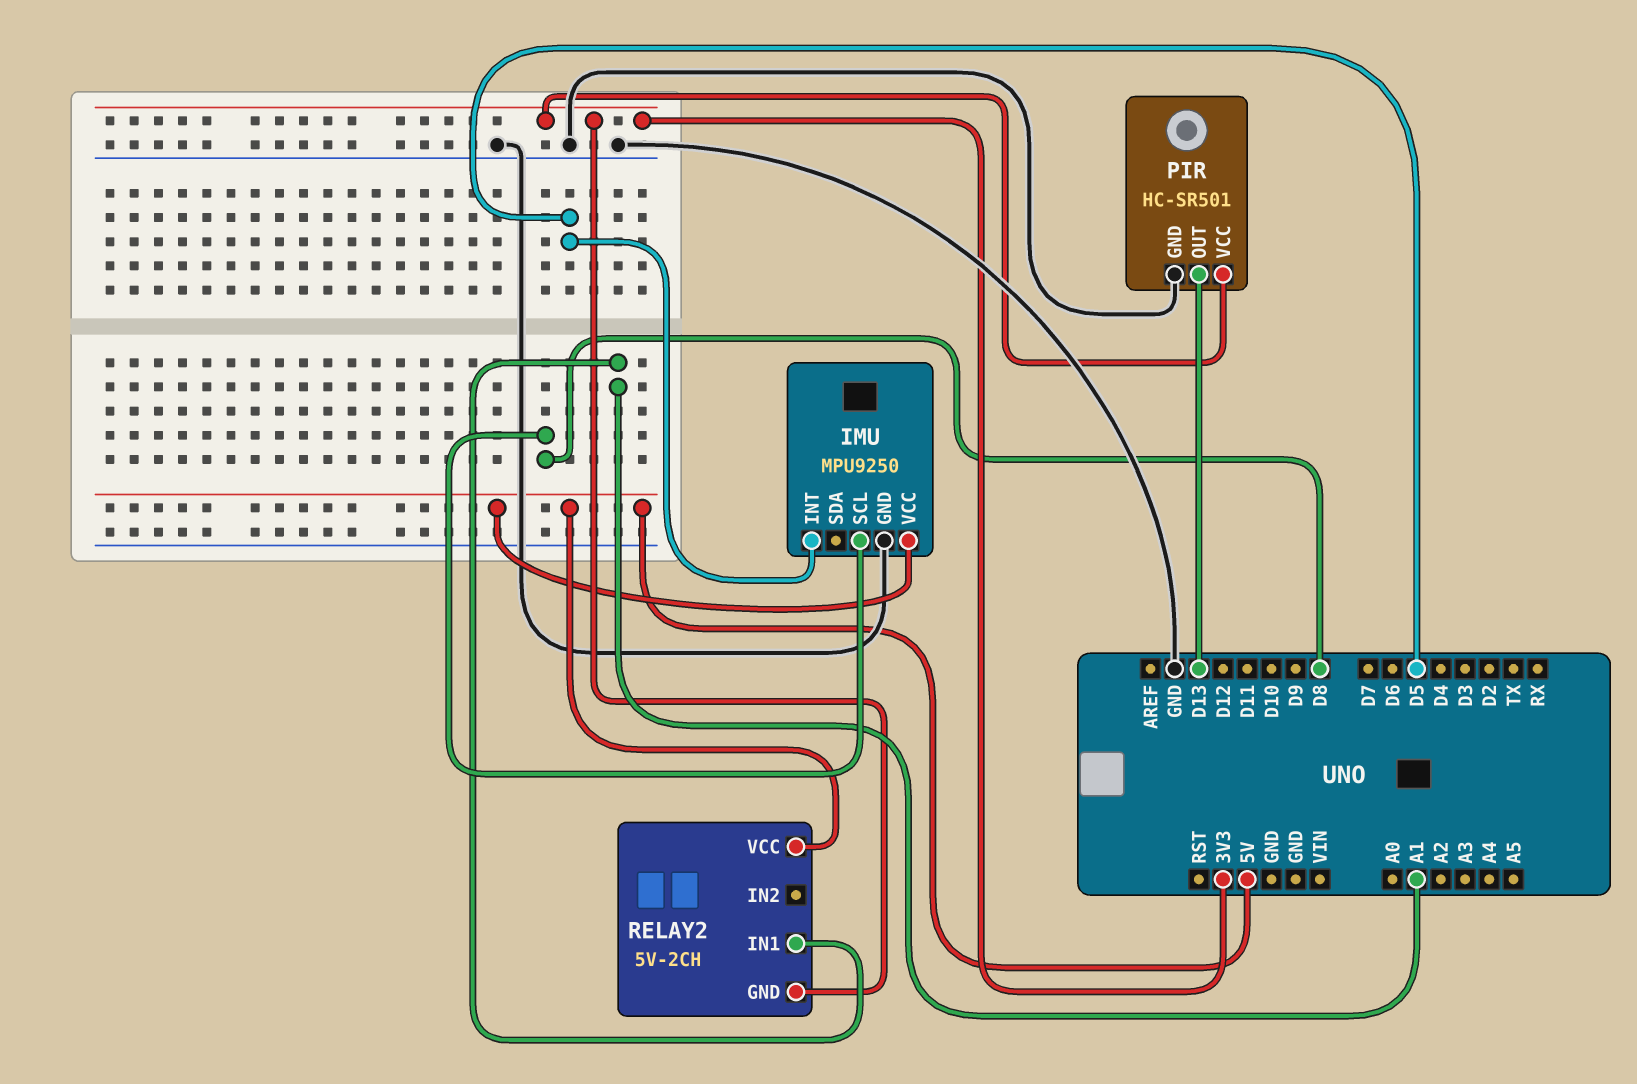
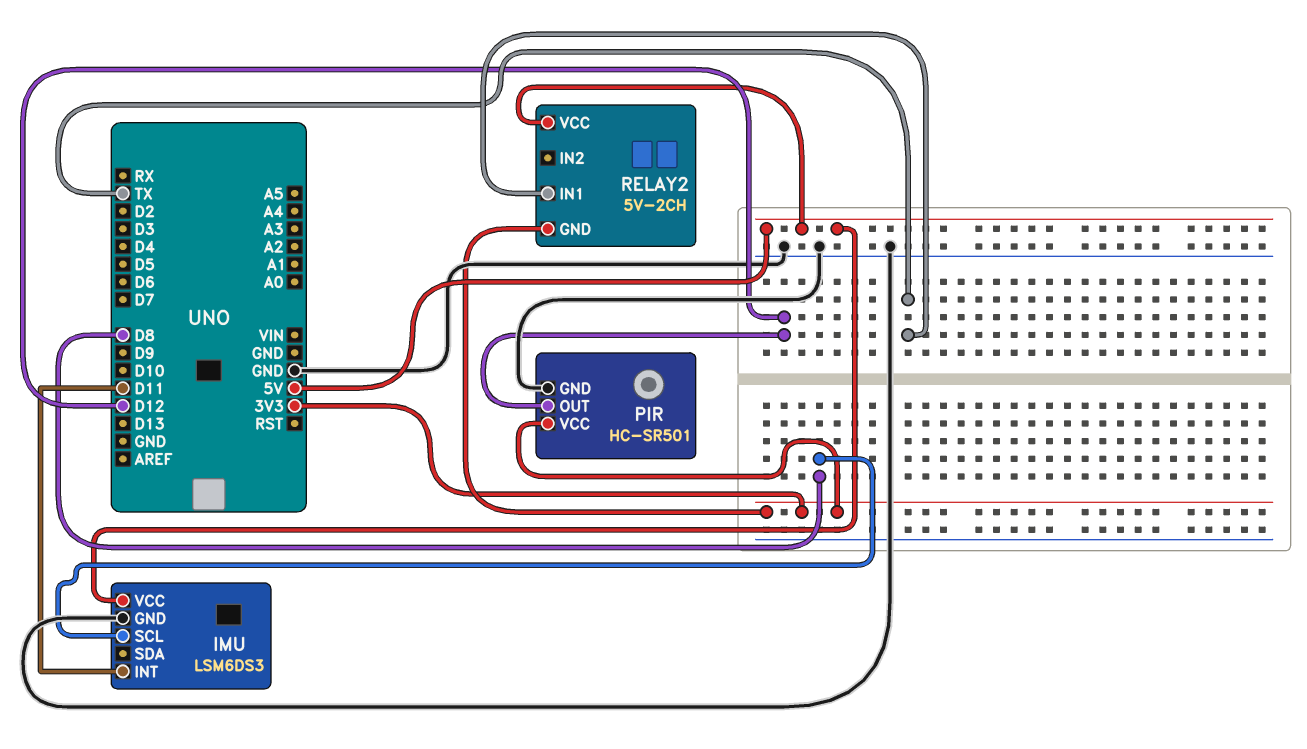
IMU: MPU9250 -> LSM6DS3
IMU pin INT: D5 -> D11
PIR pin OUT: D13 -> D12
RELAY2 pin IN1: A1 -> TX

